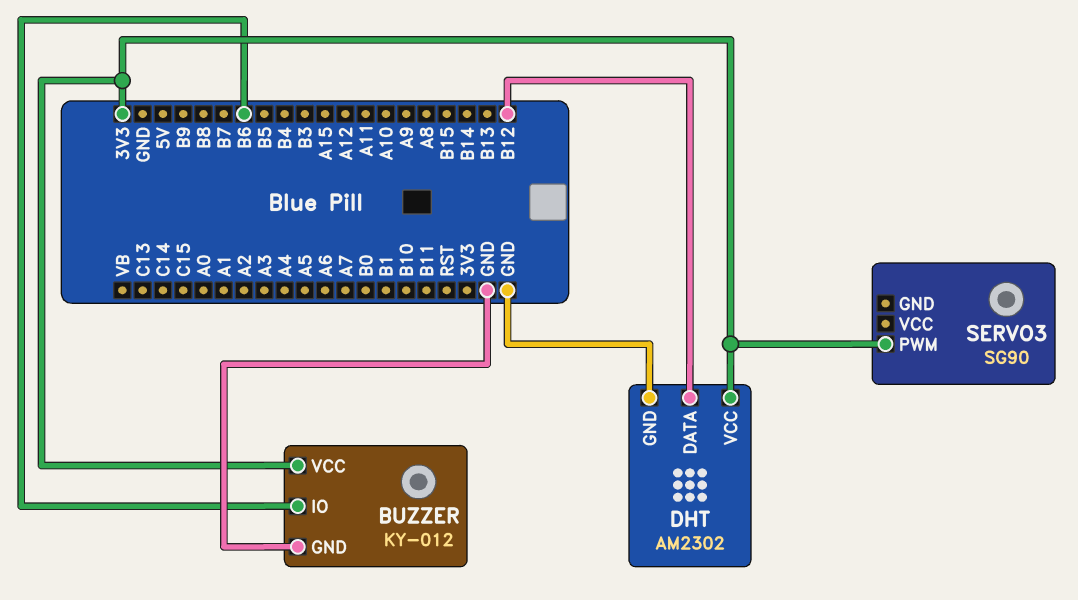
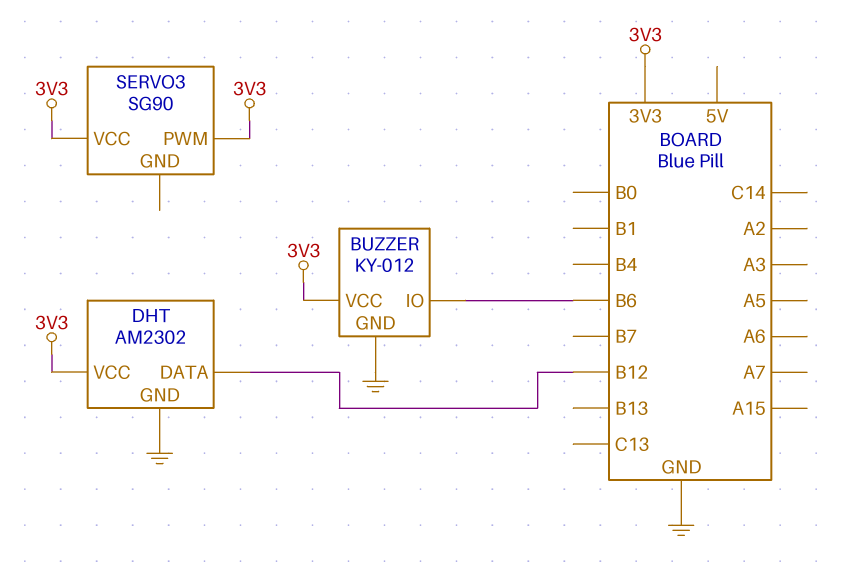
SERVO3 pin VCC: none -> 3V3

